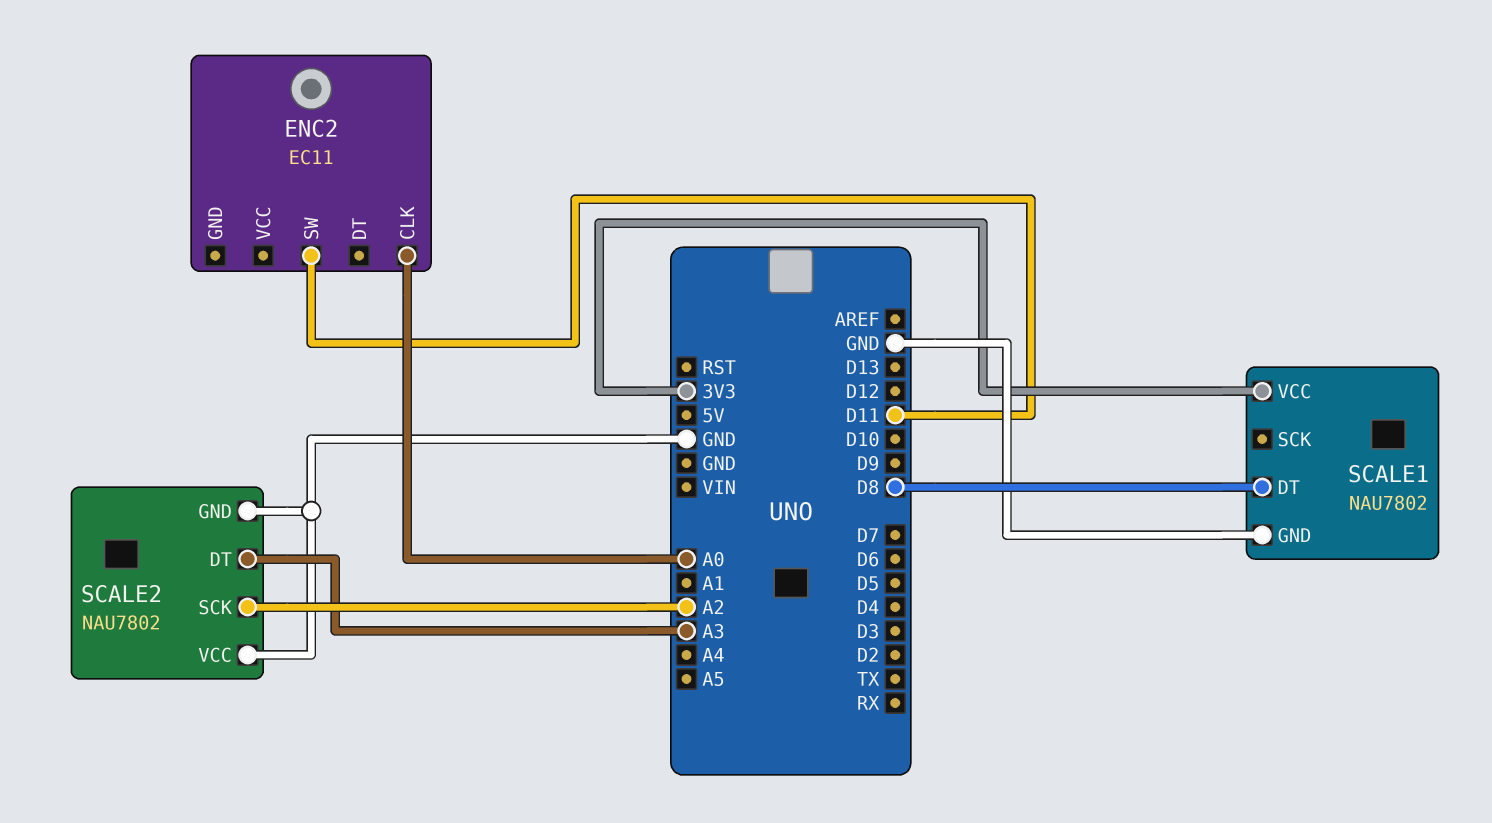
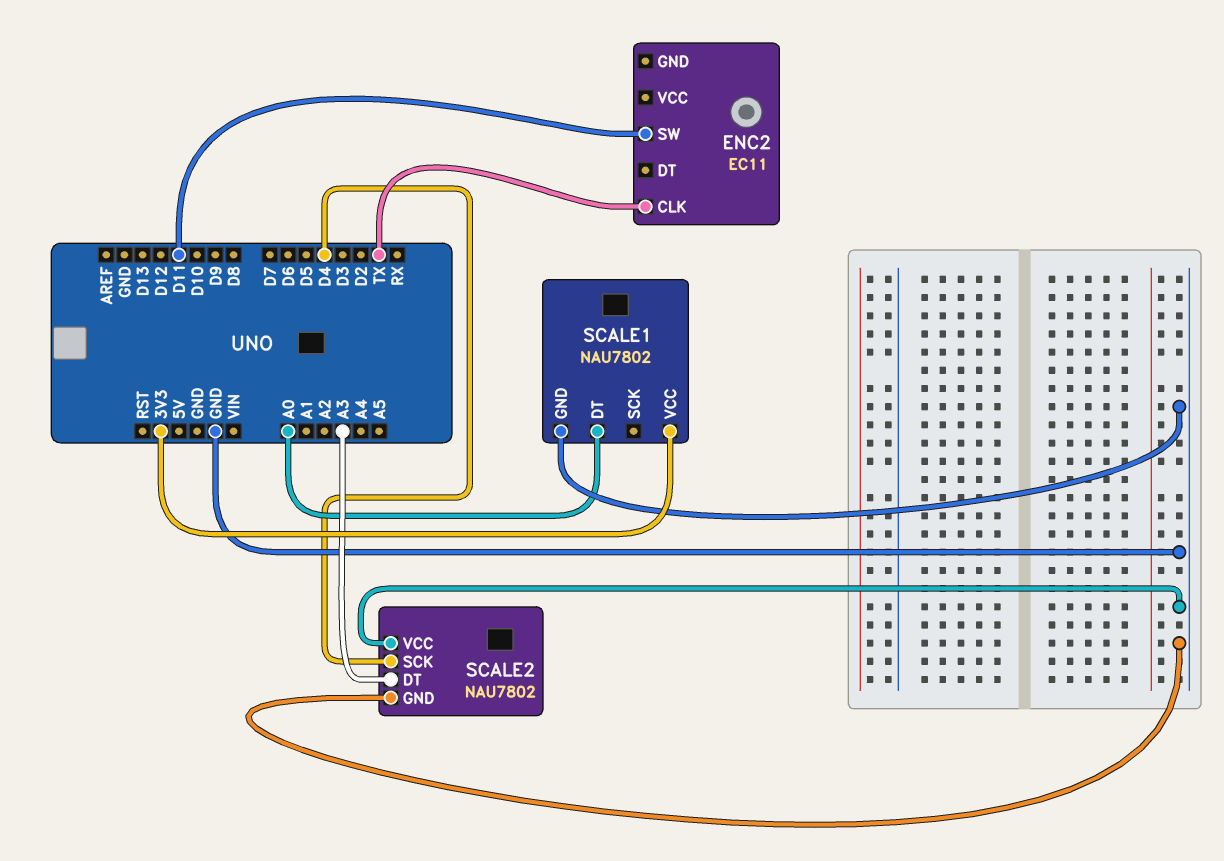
ENC2 pin CLK: A0 -> TX
SCALE1 pin DT: D8 -> A0
SCALE2 pin SCK: A2 -> D4

